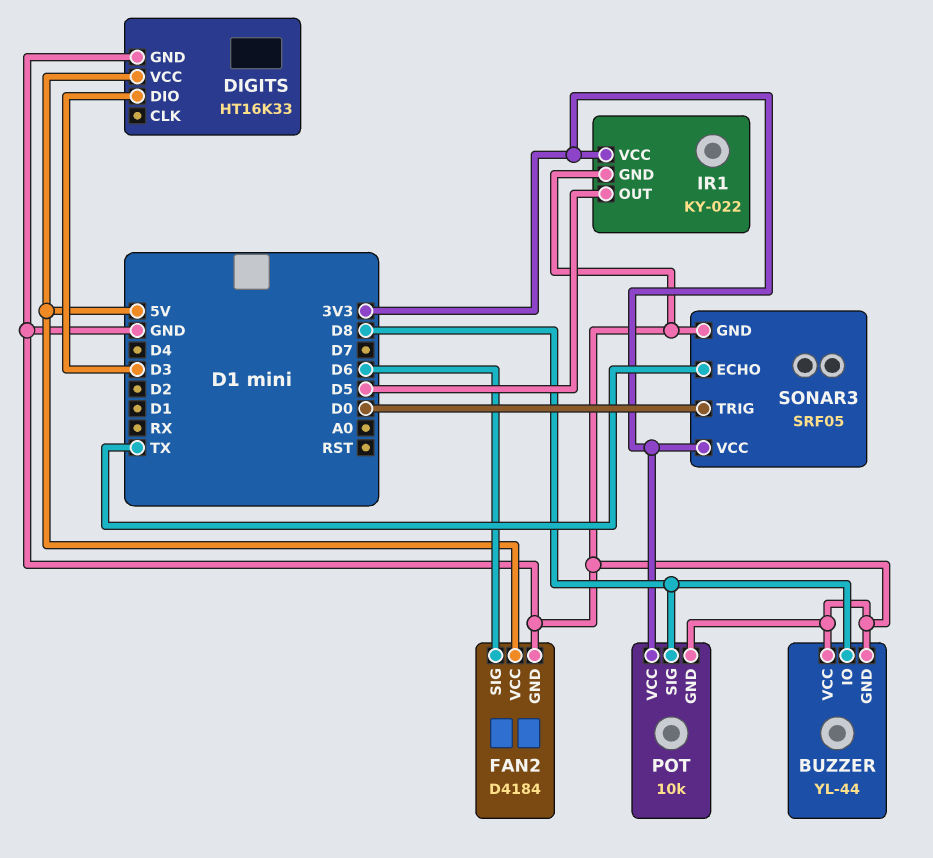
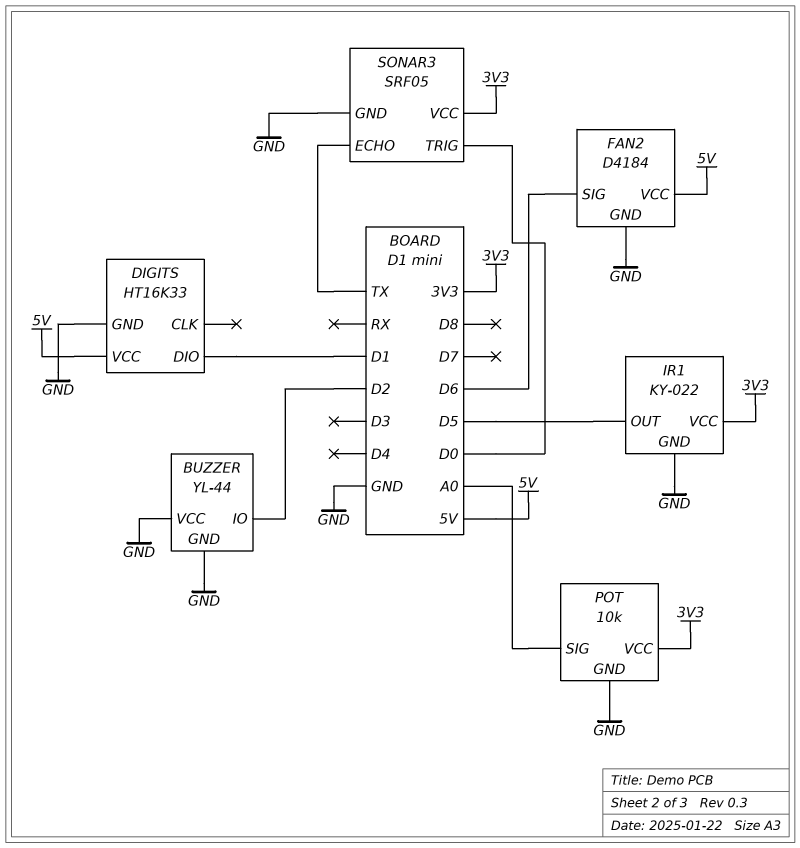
BUZZER pin IO: D8 -> D2
DIGITS pin DIO: D3 -> D1
POT pin SIG: D8 -> A0

